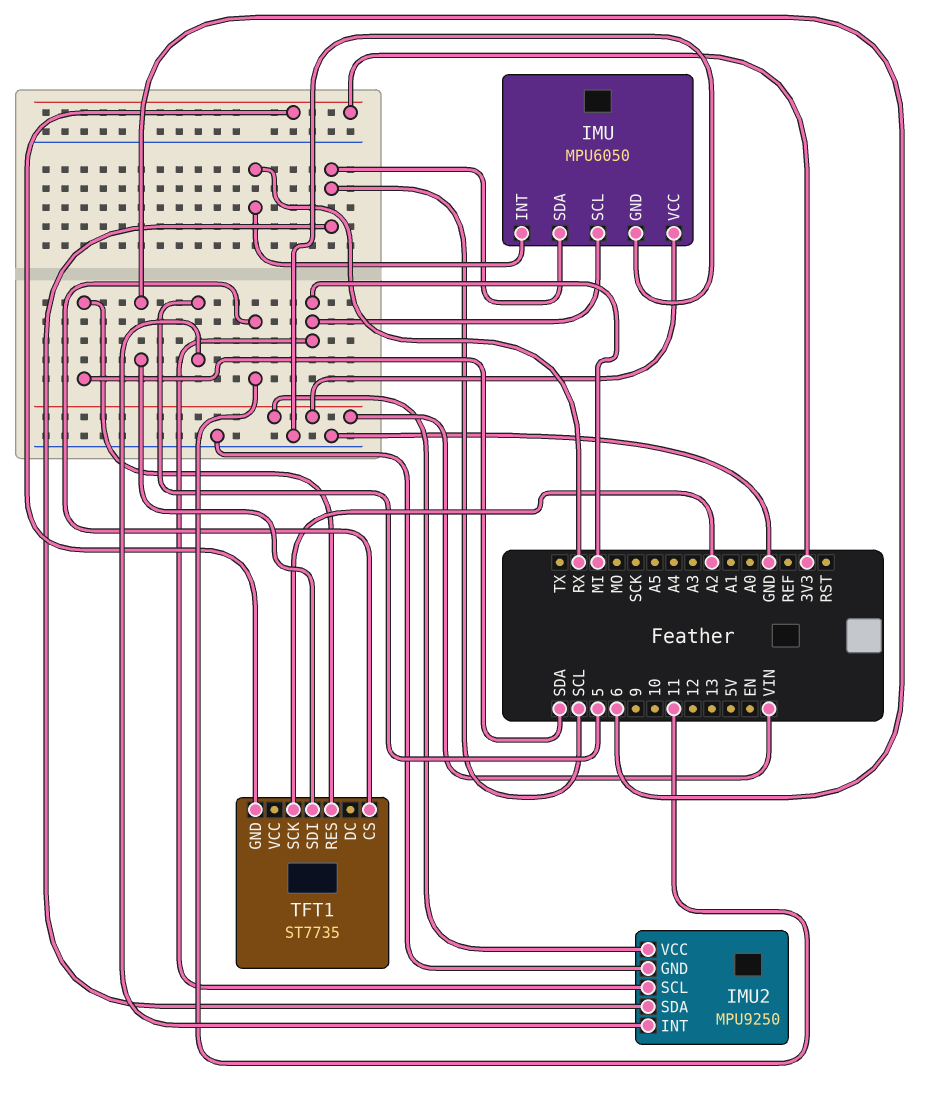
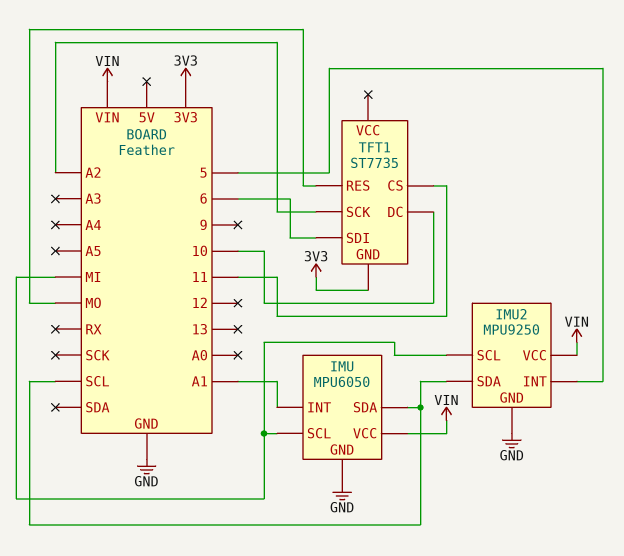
IMU pin INT: RX -> A1
TFT1 pin DC: none -> 10
TFT1 pin RES: SDA -> MO

